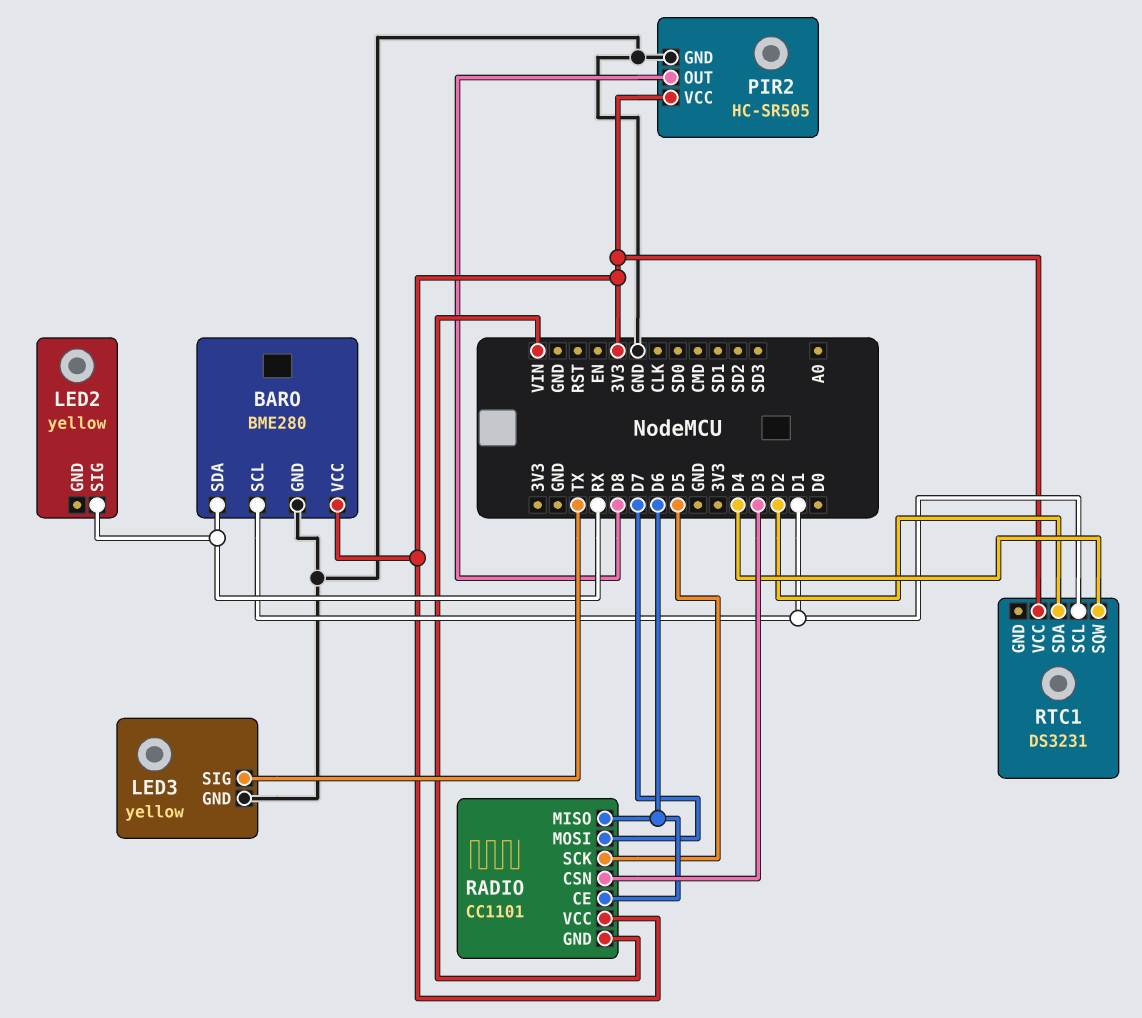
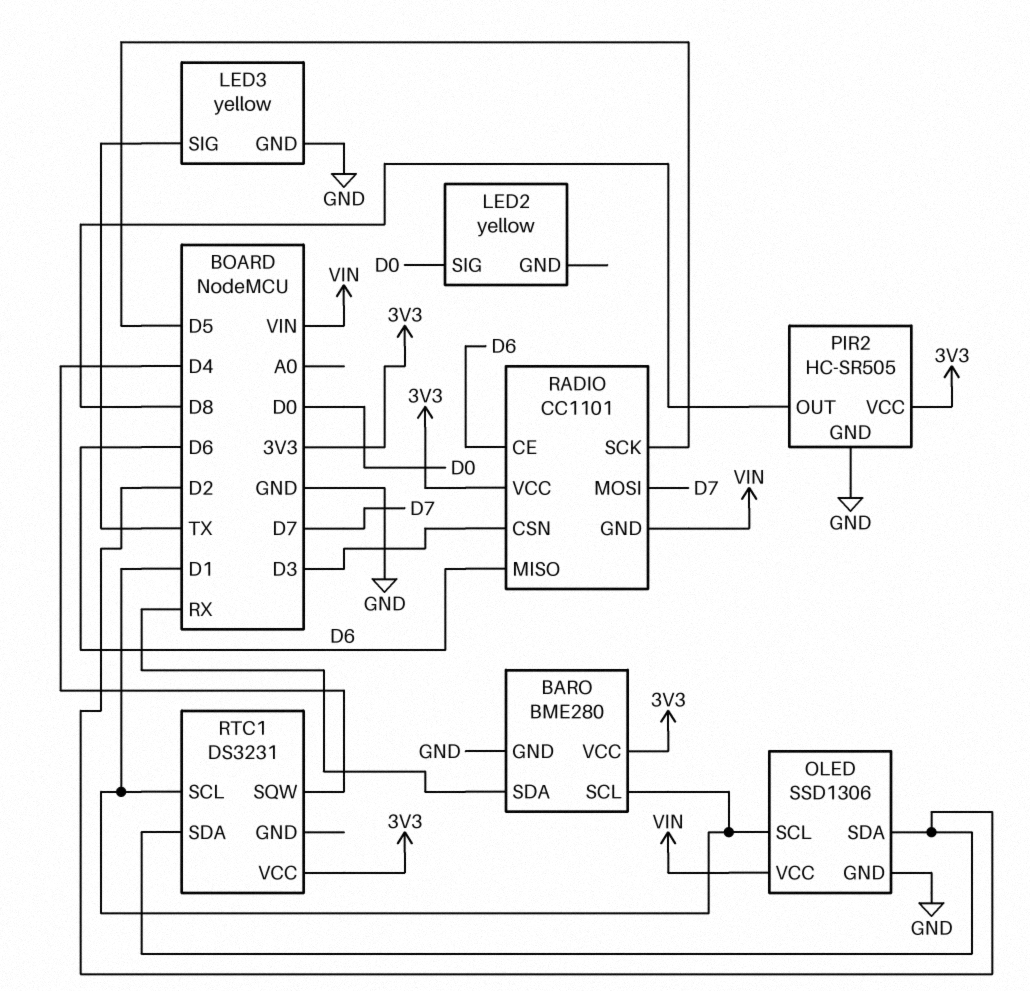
LED2 pin SIG: RX -> D0
OLED: none -> SSD1306
OLED pin GND: none -> GND
OLED pin SCL: none -> D1
OLED pin SDA: none -> D2
OLED pin VCC: none -> VIN

